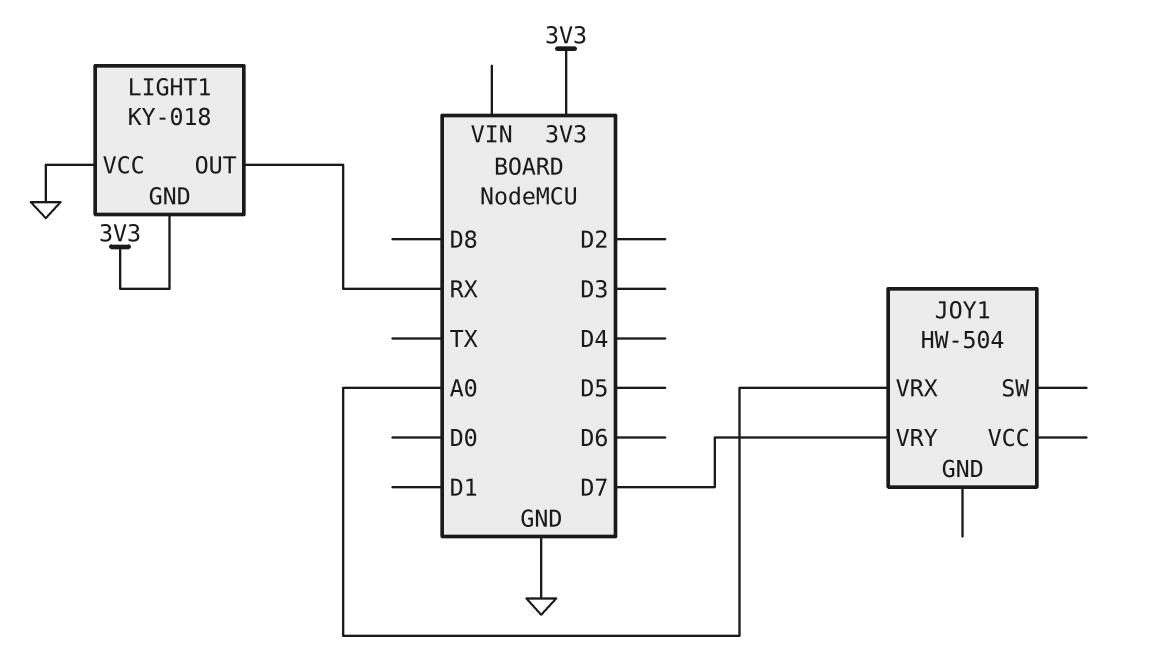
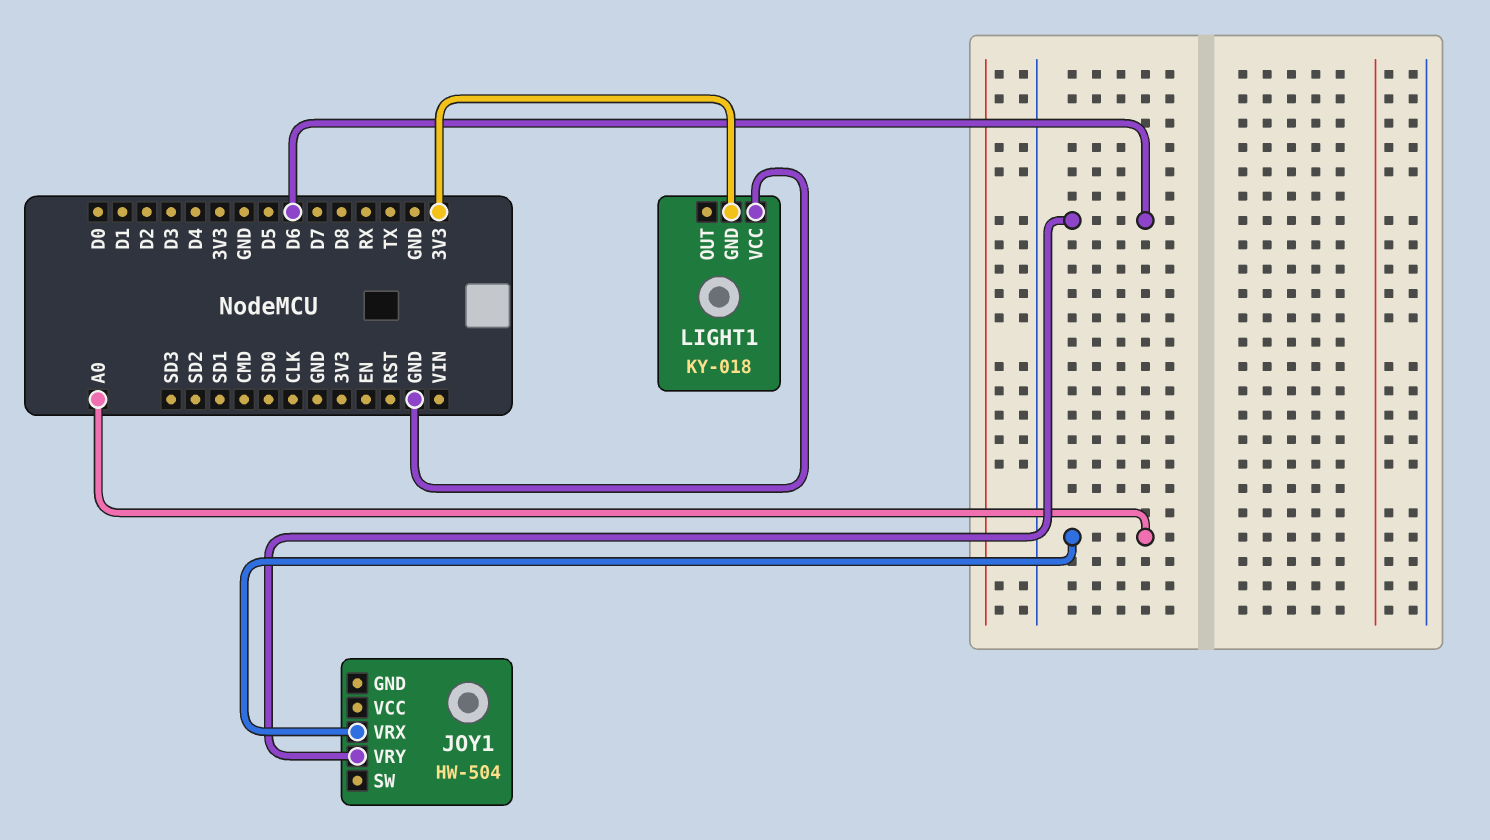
JOY1 pin VRY: D7 -> D6
LIGHT1 pin OUT: RX -> none

